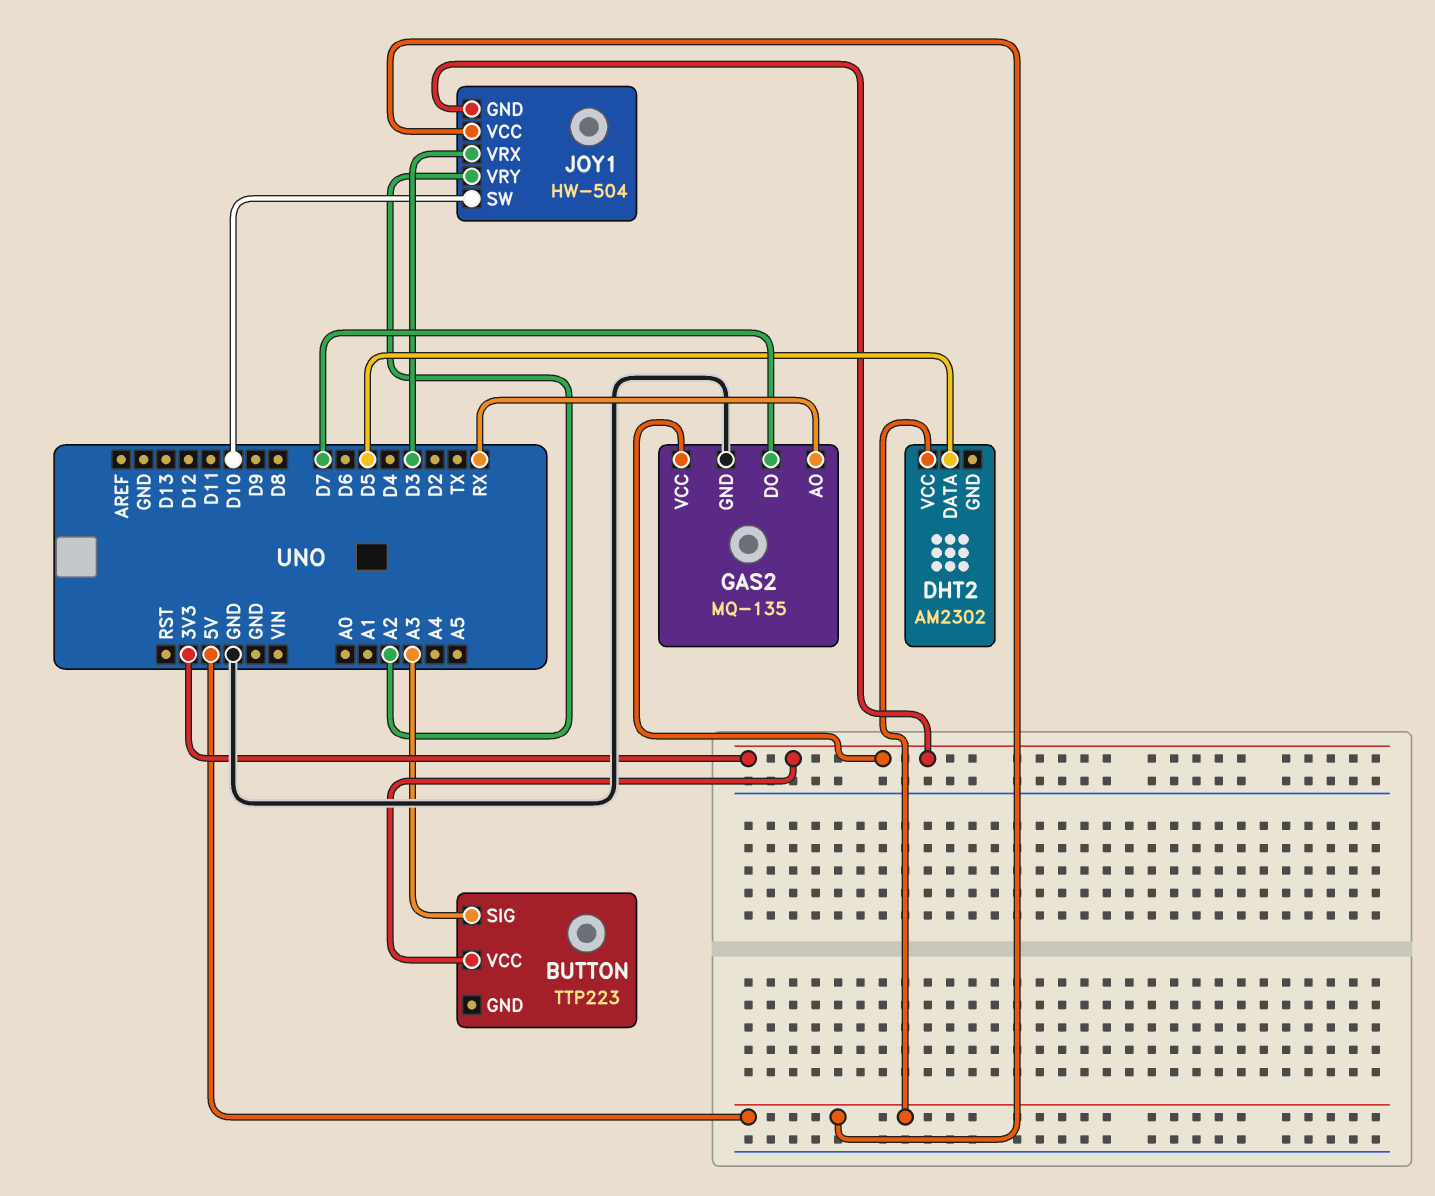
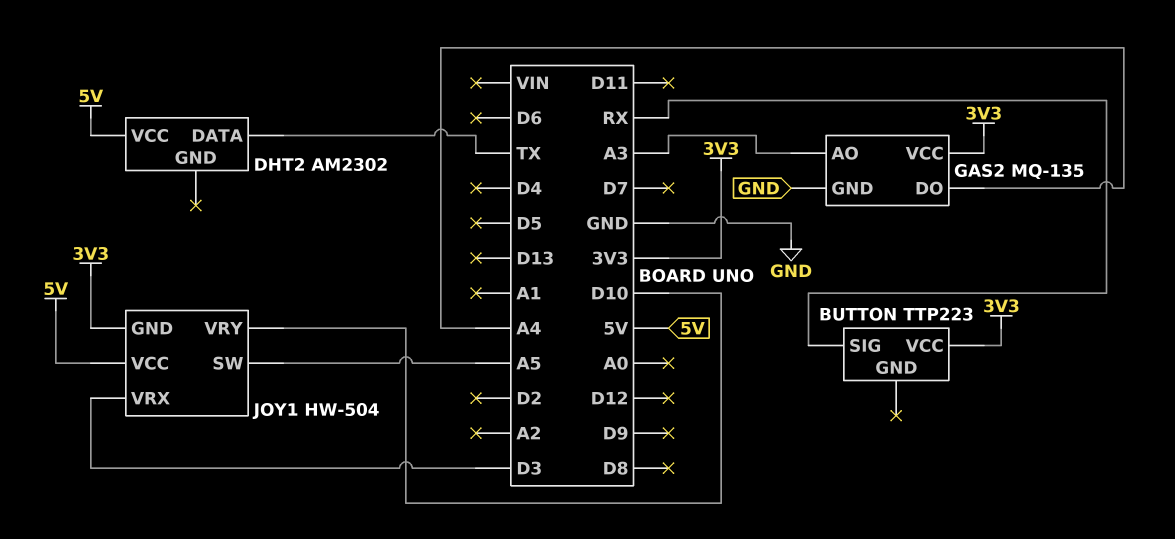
BUTTON pin SIG: A3 -> RX
DHT2 pin DATA: D5 -> TX
GAS2 pin AO: RX -> A3
GAS2 pin DO: D7 -> A4
JOY1 pin SW: D10 -> A5
JOY1 pin VRY: A2 -> D10

